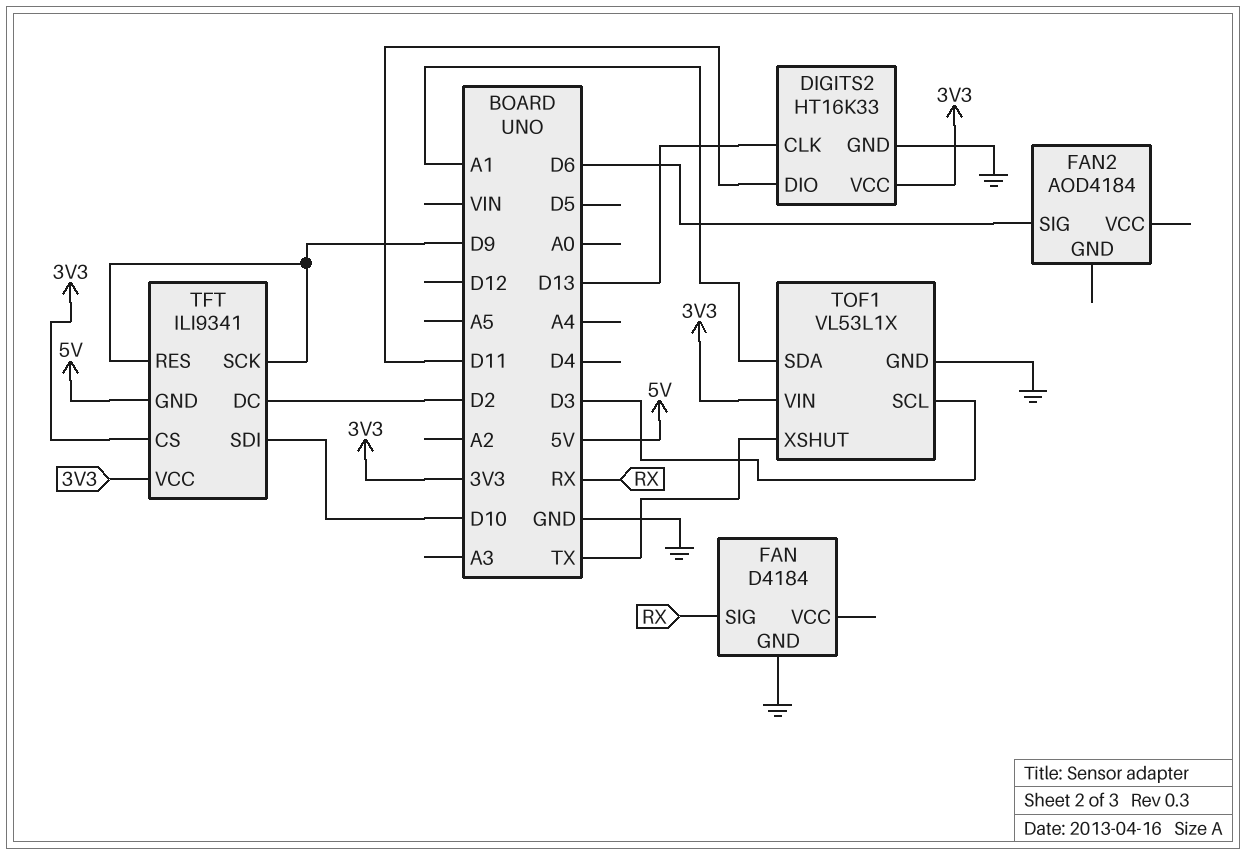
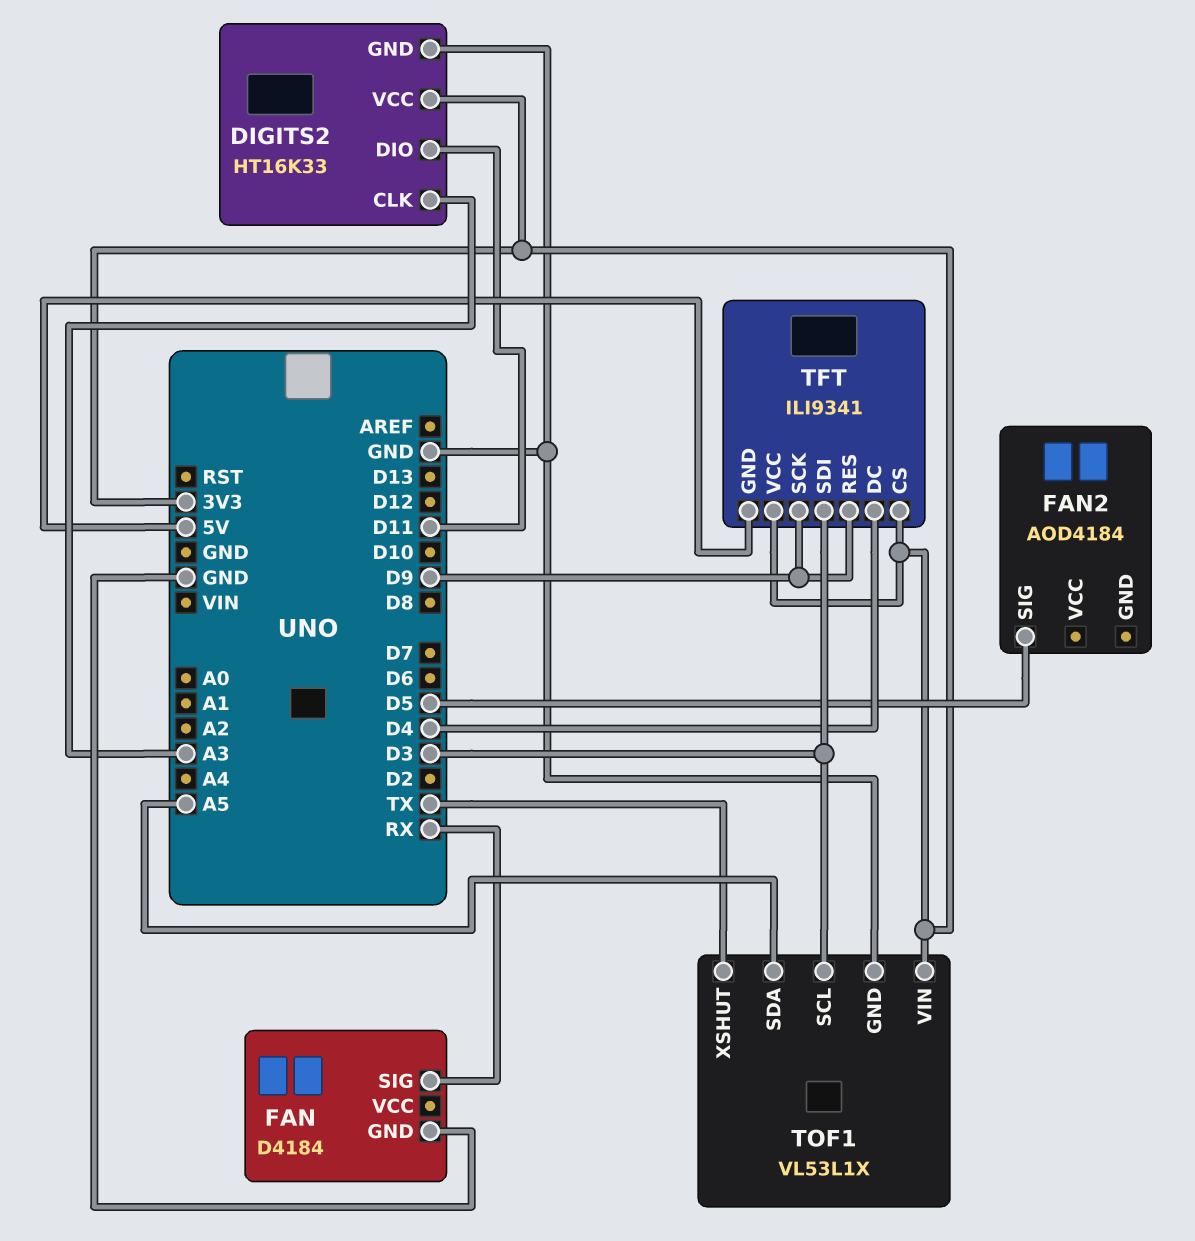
DIGITS2 pin CLK: D13 -> A3
FAN2 pin SIG: D6 -> D5
TFT pin DC: D2 -> D4
TFT pin SDI: D10 -> D3
TOF1 pin SDA: A1 -> A5

